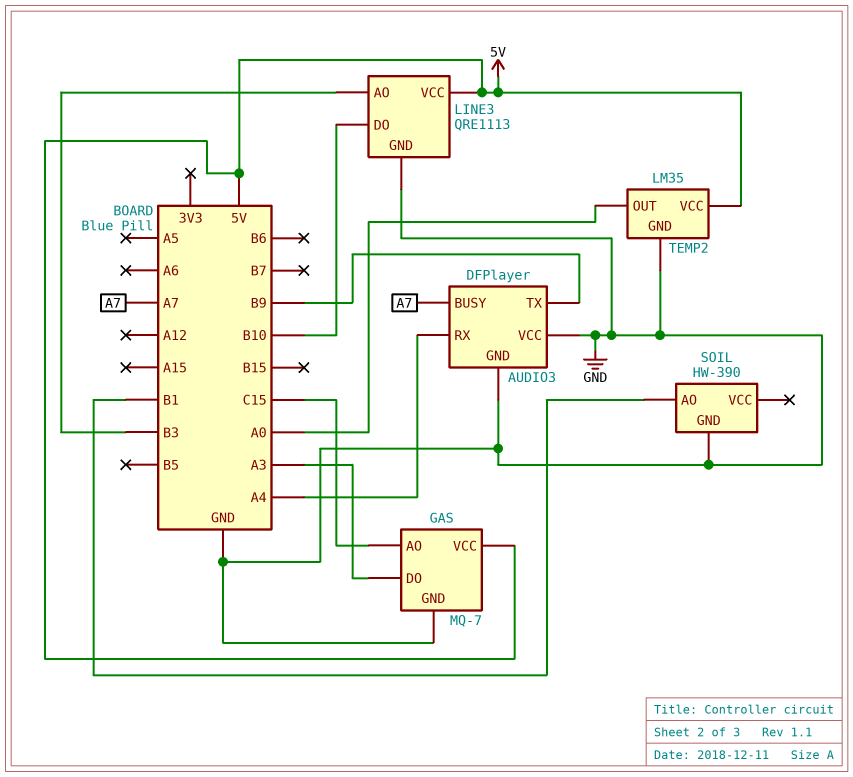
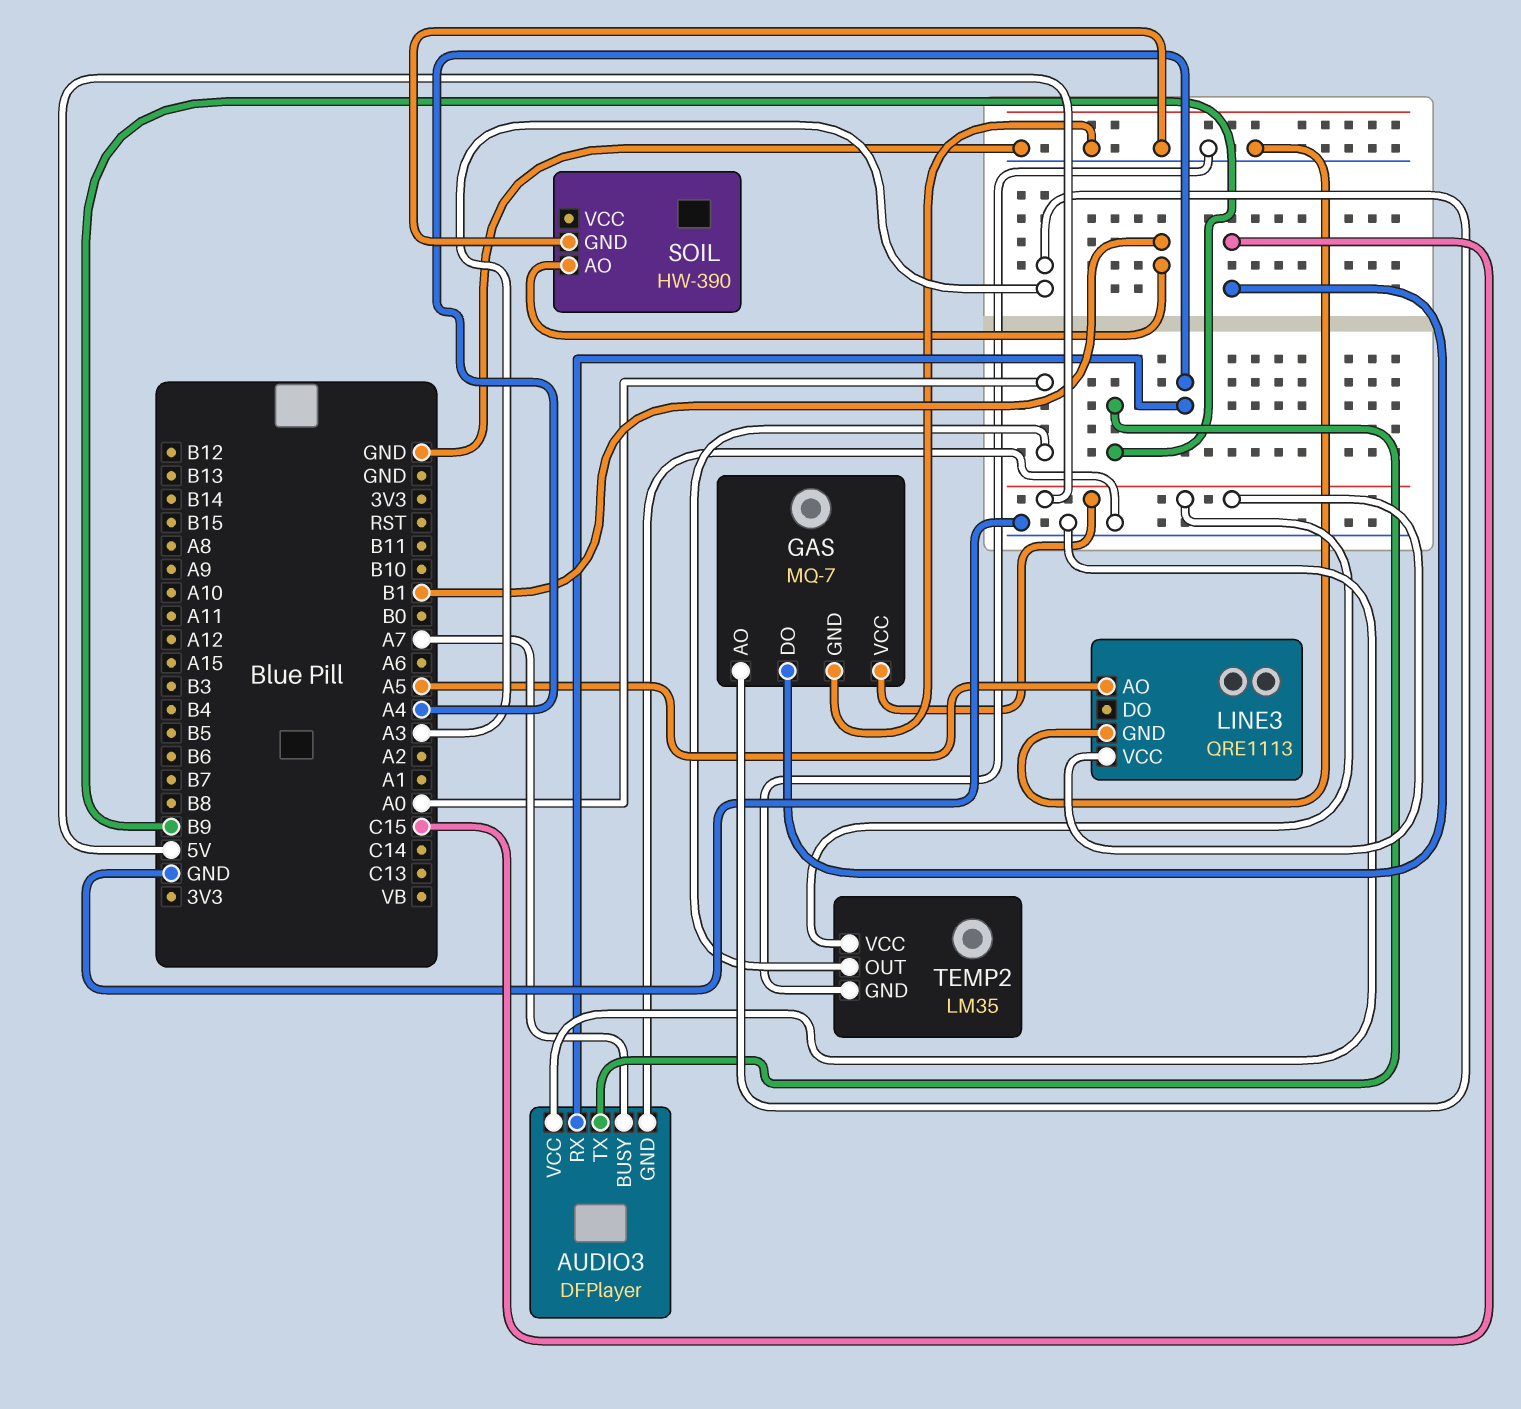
GAS pin AO: C15 -> A3
GAS pin DO: A3 -> C15
LINE3 pin AO: B3 -> A5
LINE3 pin DO: B10 -> none

